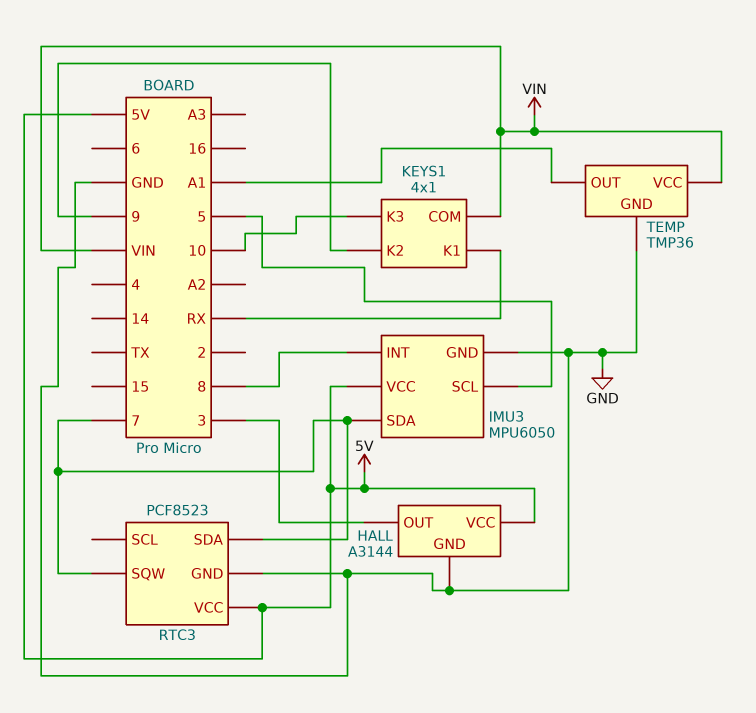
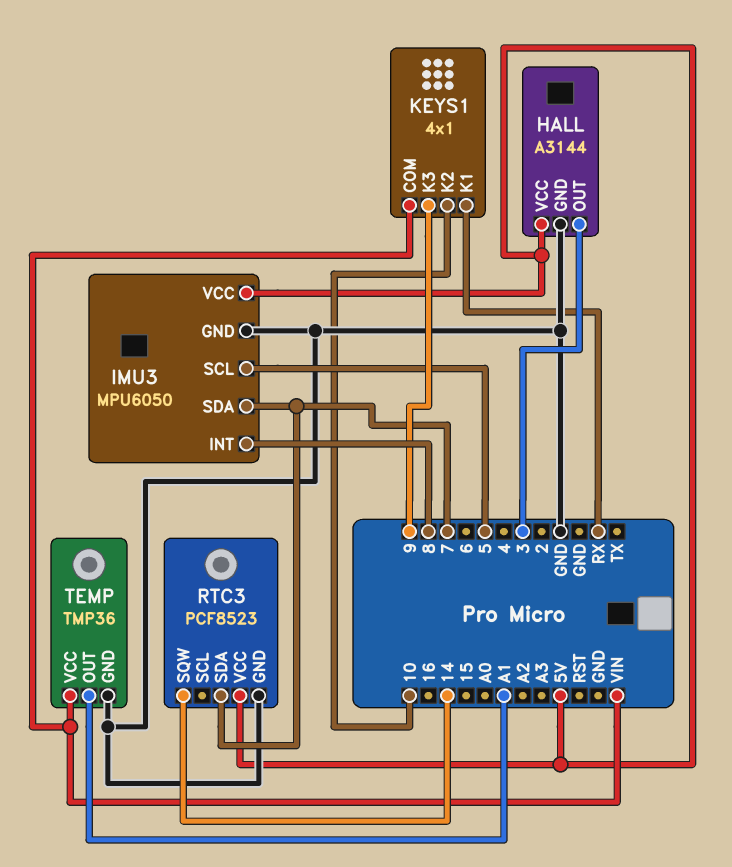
KEYS1 pin K2: 9 -> 10
KEYS1 pin K3: 10 -> 9
RTC3 pin SQW: 7 -> 14

